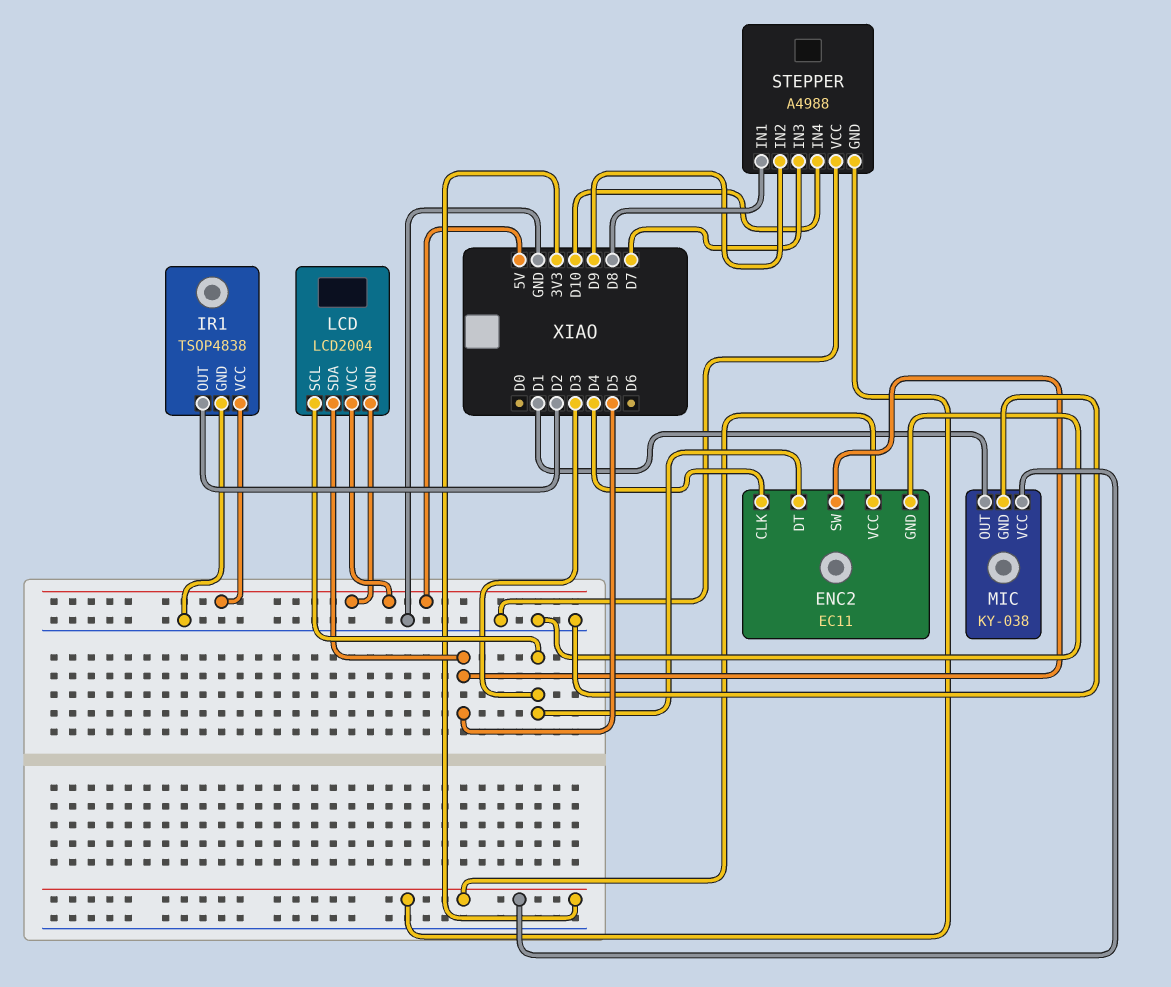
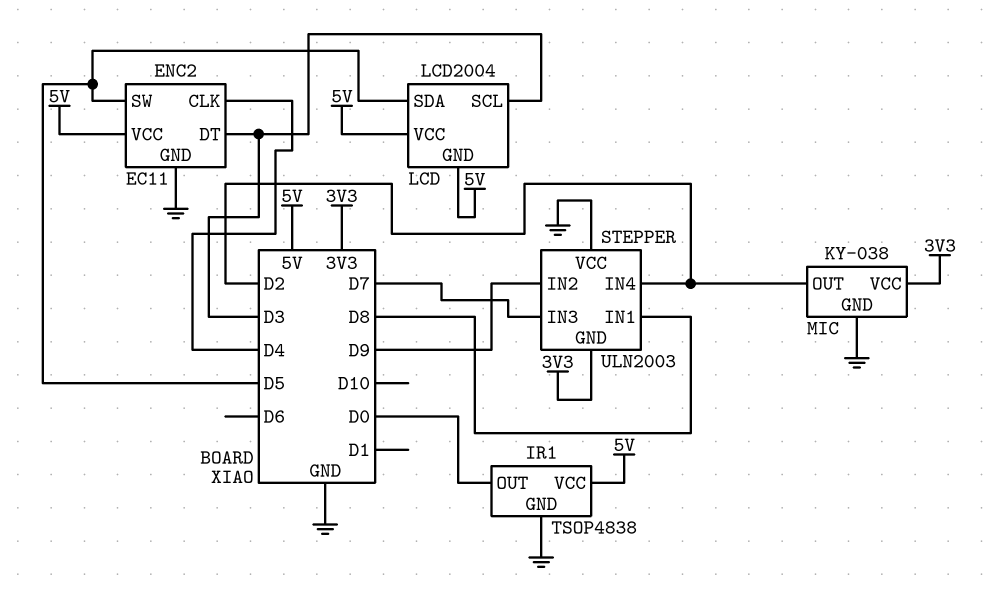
ENC2 pin VCC: 3V3 -> 5V
IR1 pin OUT: D2 -> D0
MIC pin OUT: D1 -> D2
STEPPER: A4988 -> ULN2003
STEPPER pin IN4: D10 -> D2

